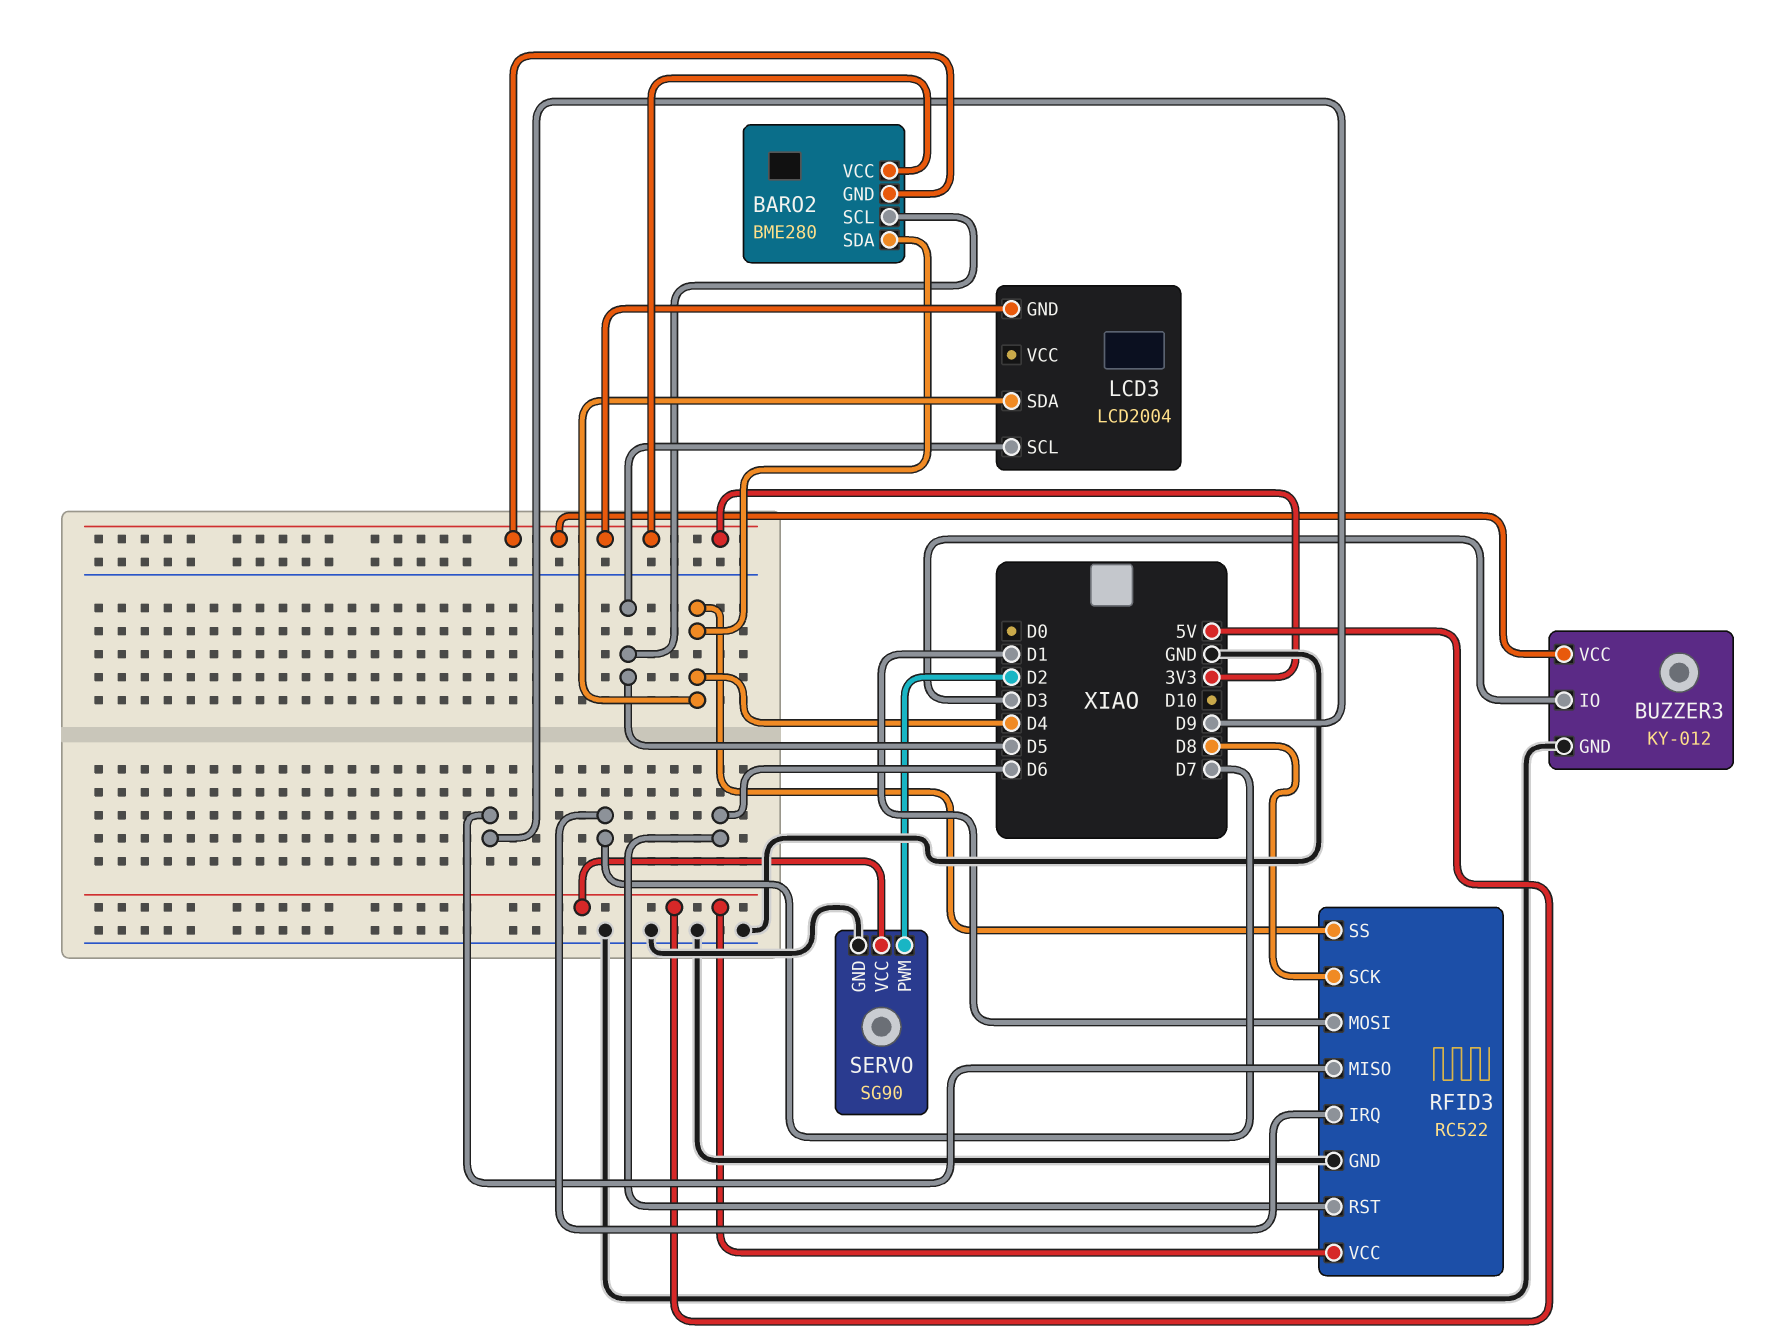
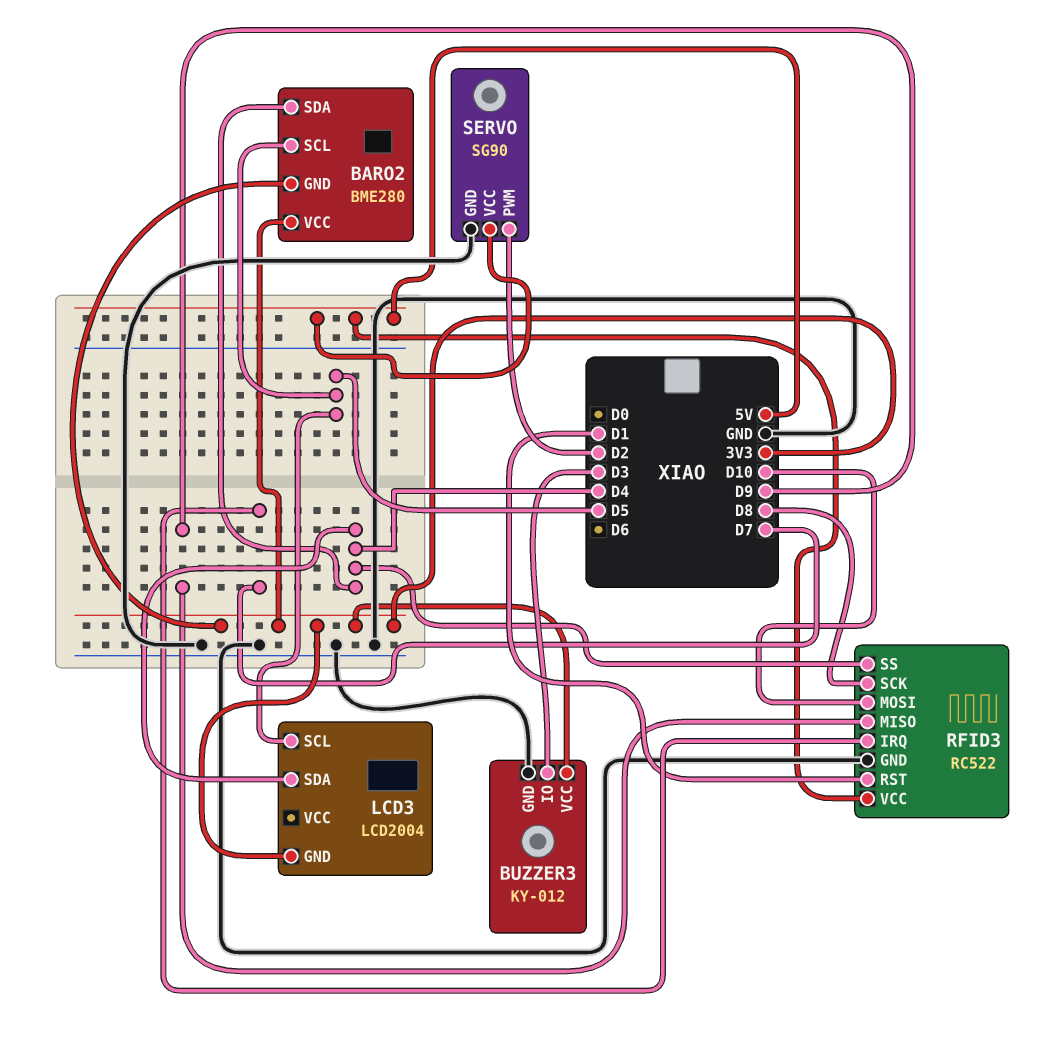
RFID3 pin MOSI: D1 -> D10
RFID3 pin RST: D6 -> D1

